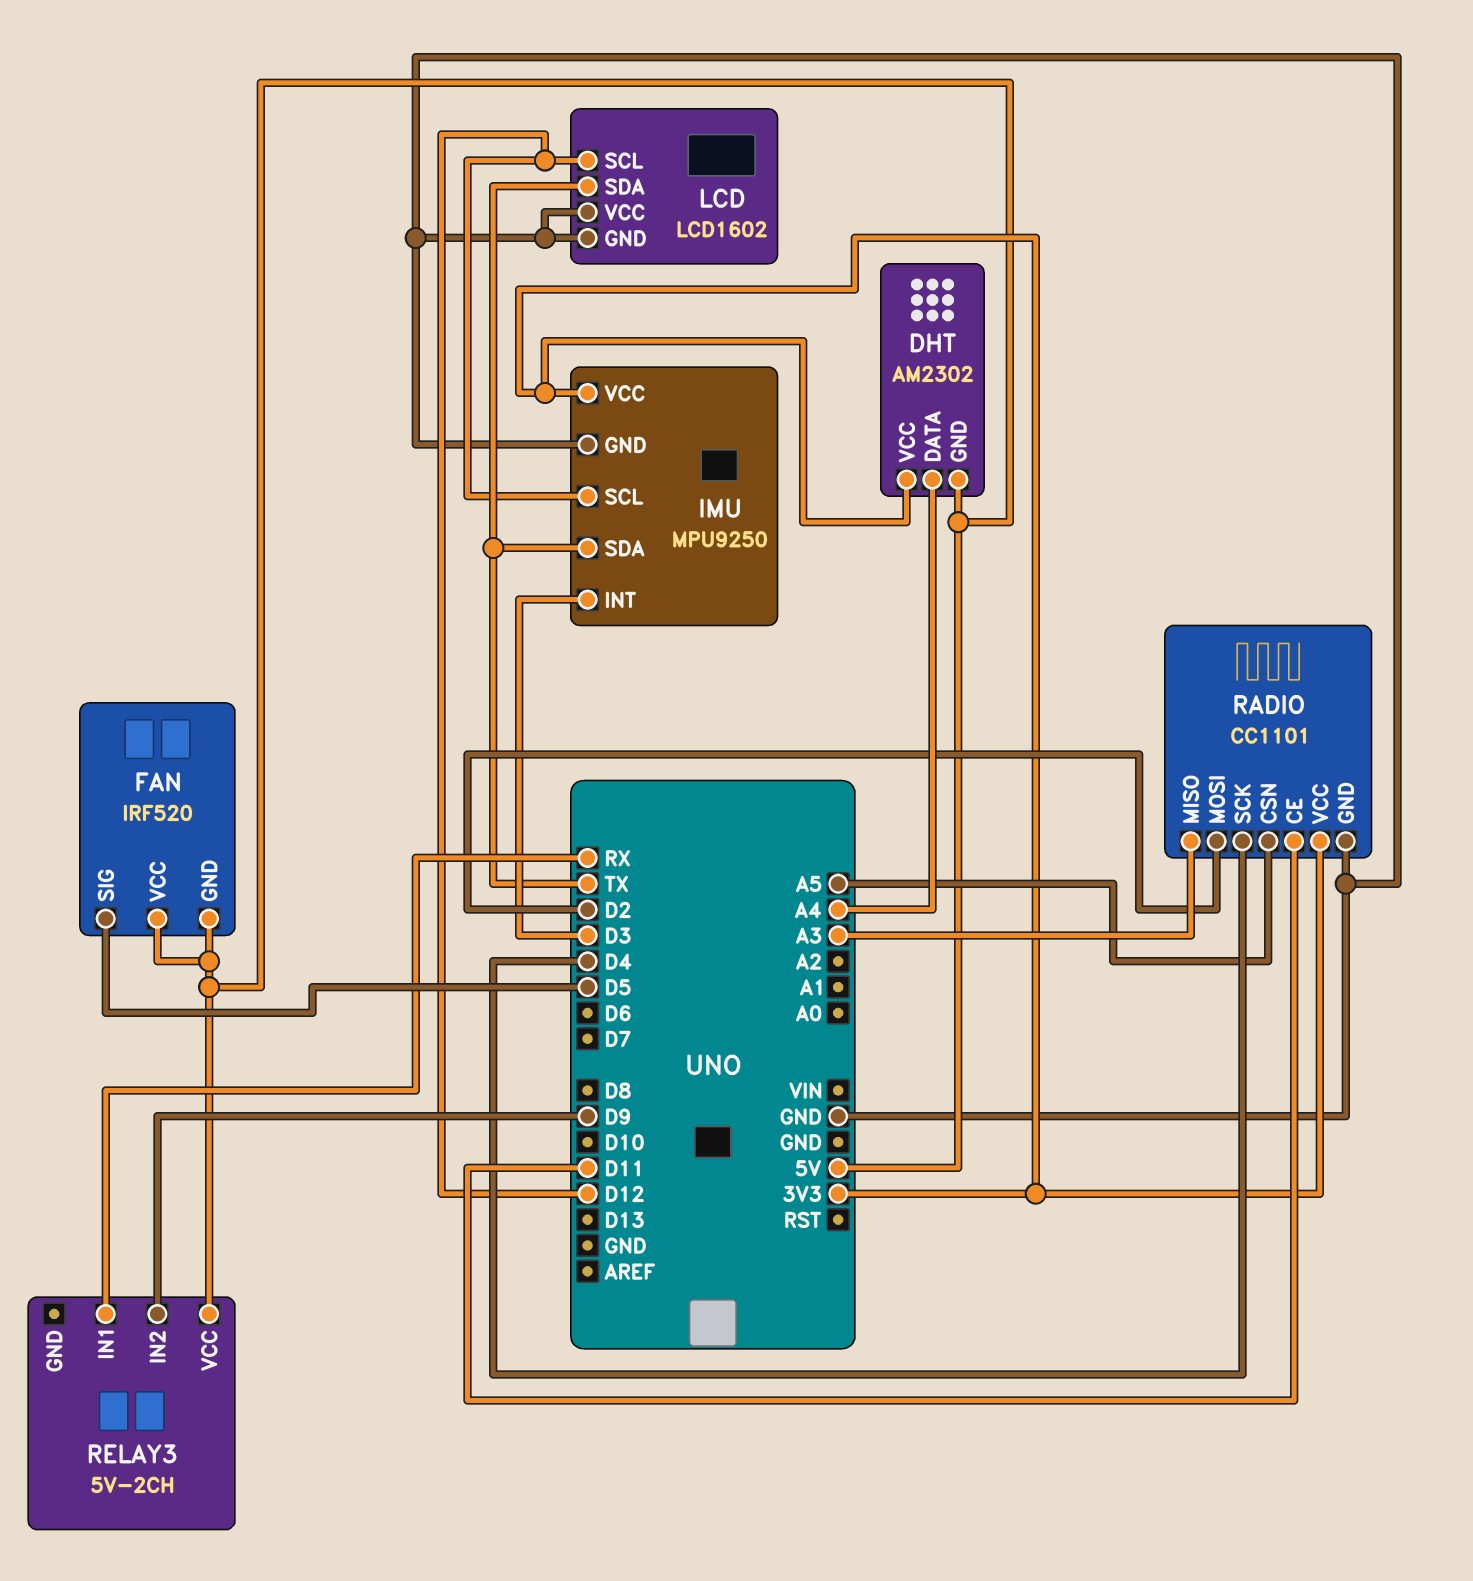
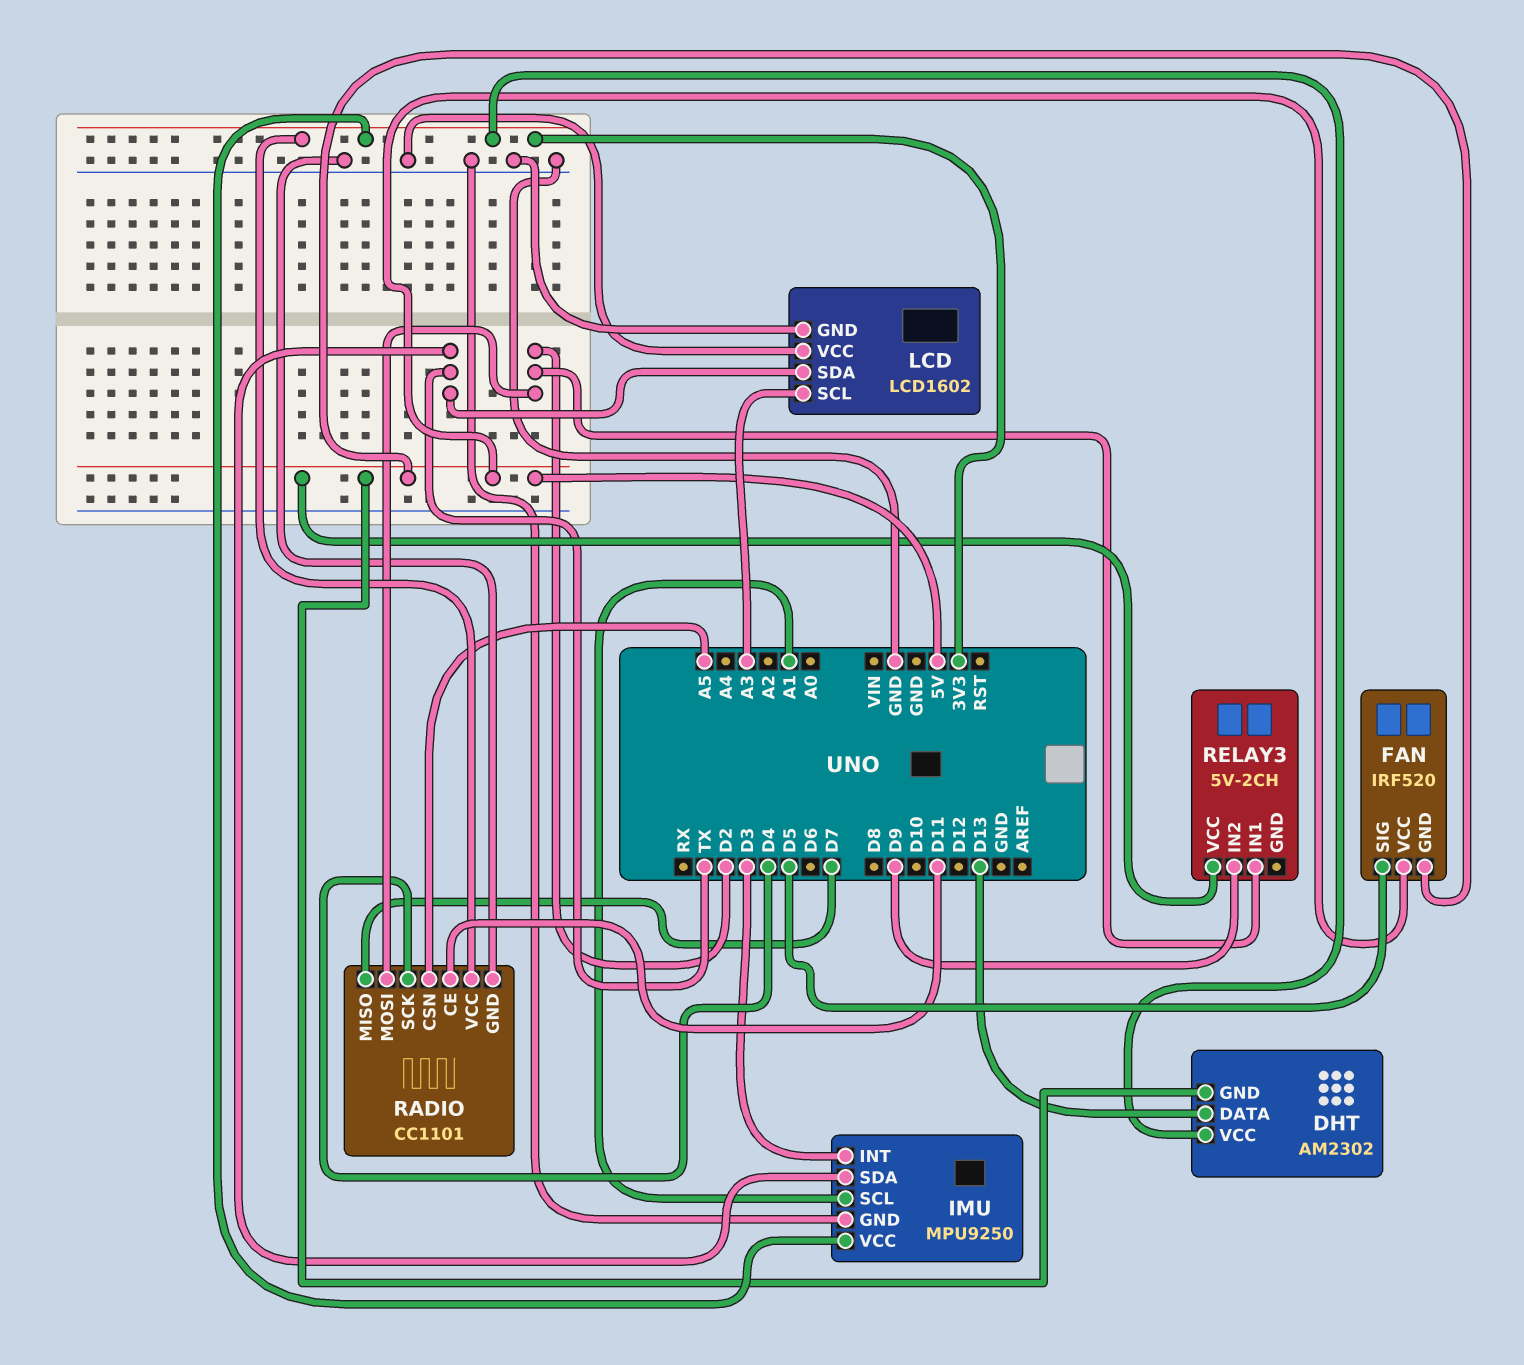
DHT pin DATA: A4 -> D13
IMU pin SCL: D12 -> A1
LCD pin SCL: D12 -> A3
RADIO pin MISO: A3 -> D7
RELAY3 pin IN1: RX -> D2

